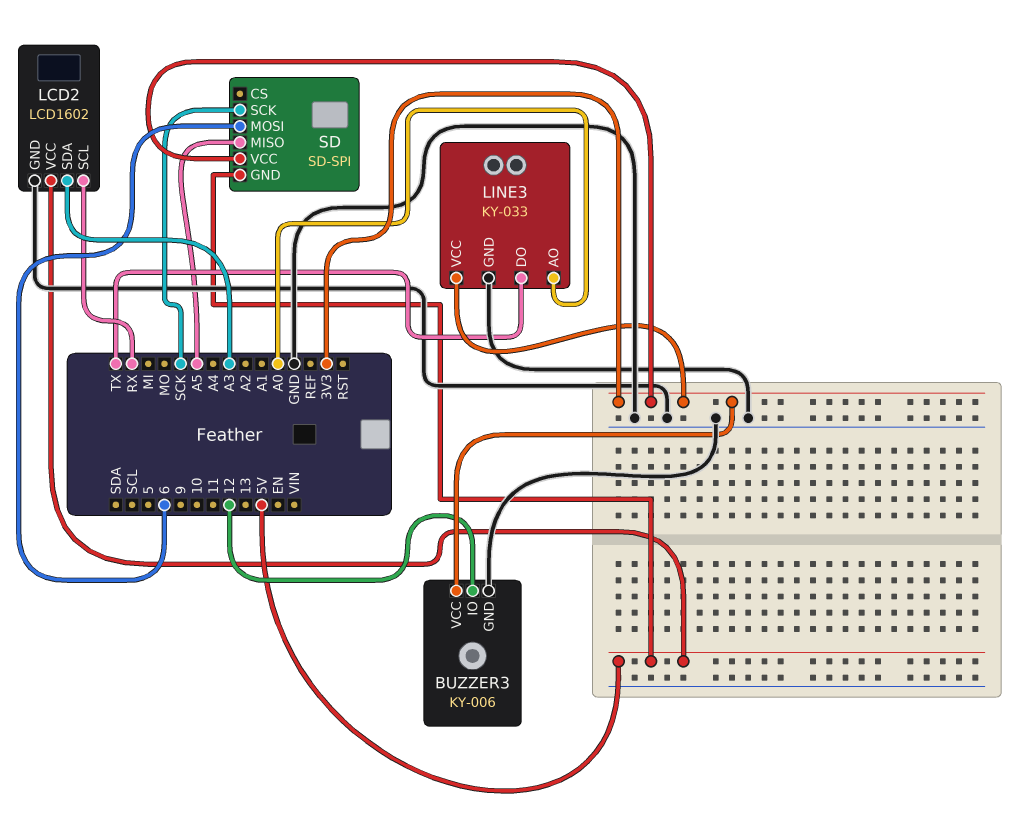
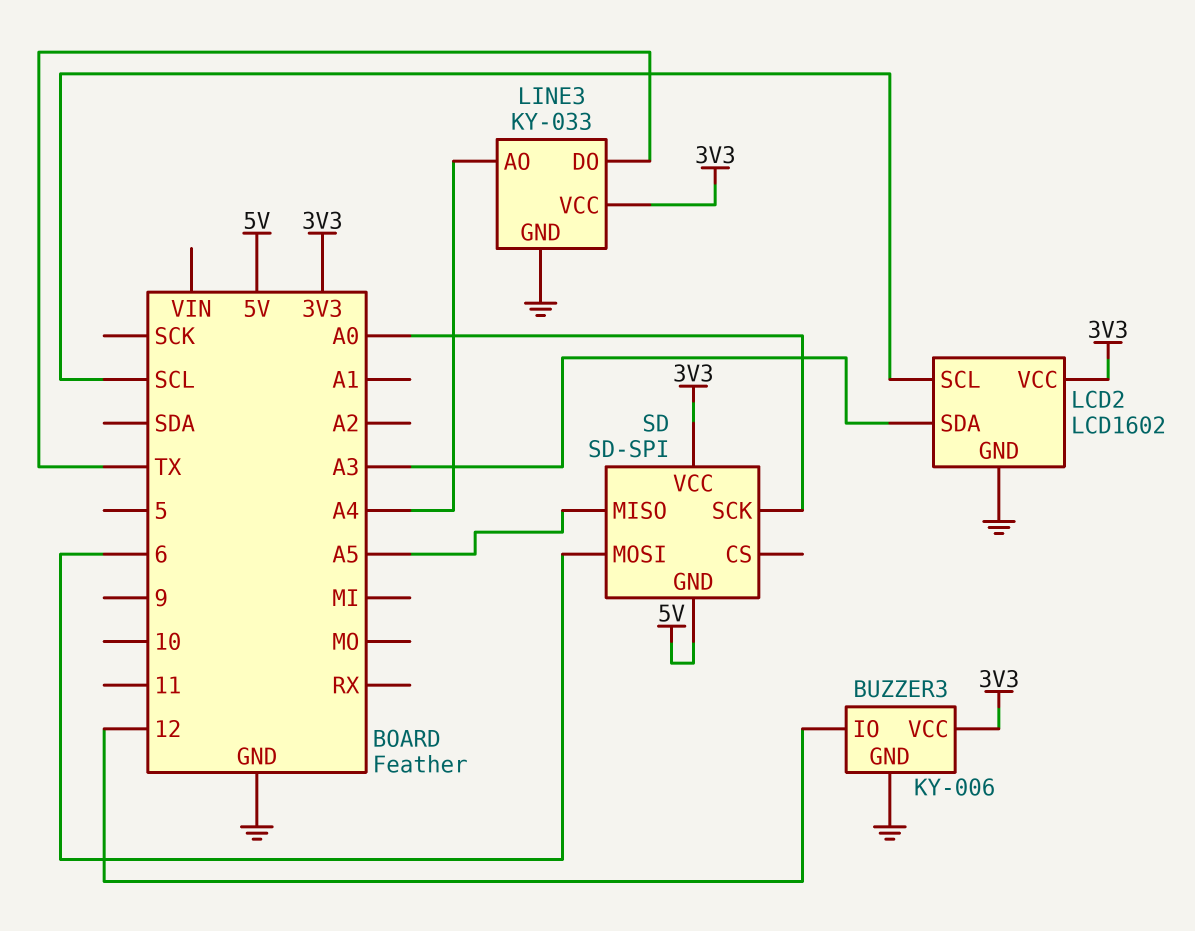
LCD2 pin SCL: RX -> SCL
LCD2 pin VCC: 5V -> 3V3
LINE3 pin AO: A0 -> A4
SD pin SCK: SCK -> A0

